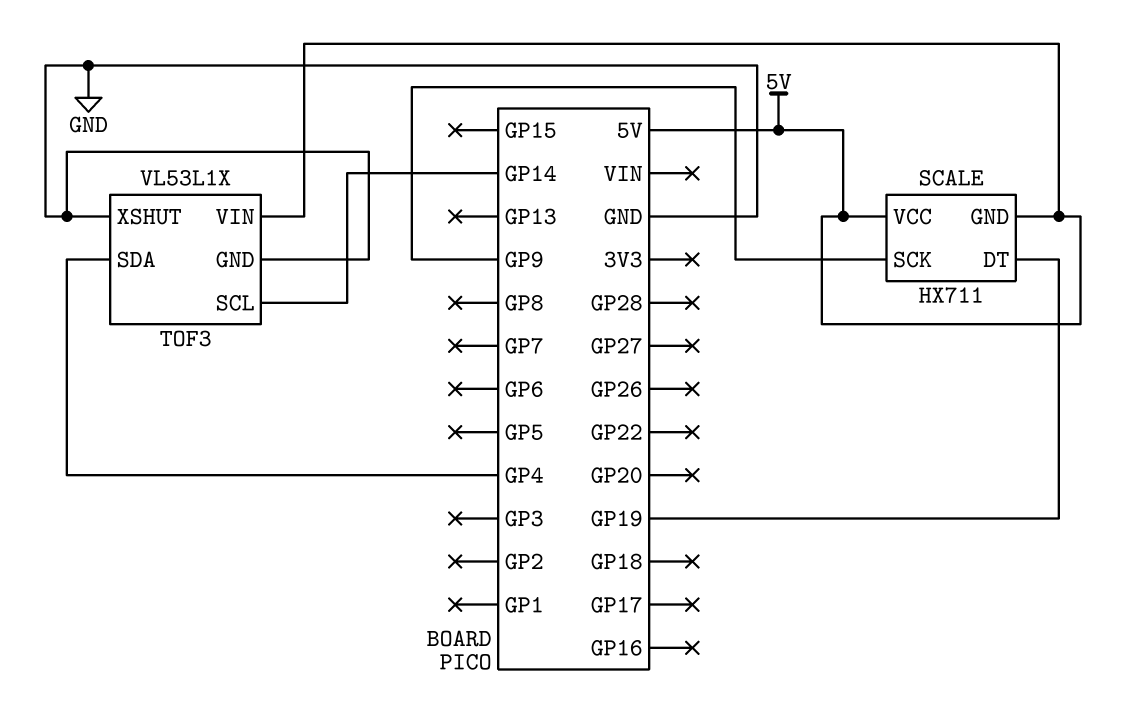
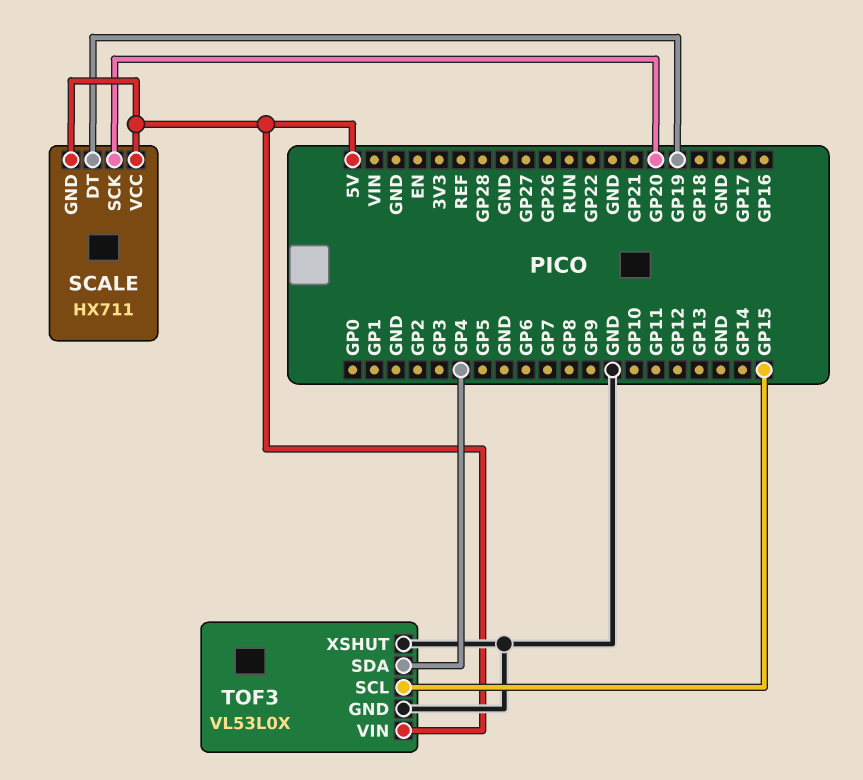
SCALE pin SCK: GP9 -> GP20
TOF3: VL53L1X -> VL53L0X
TOF3 pin SCL: GP14 -> GP15

